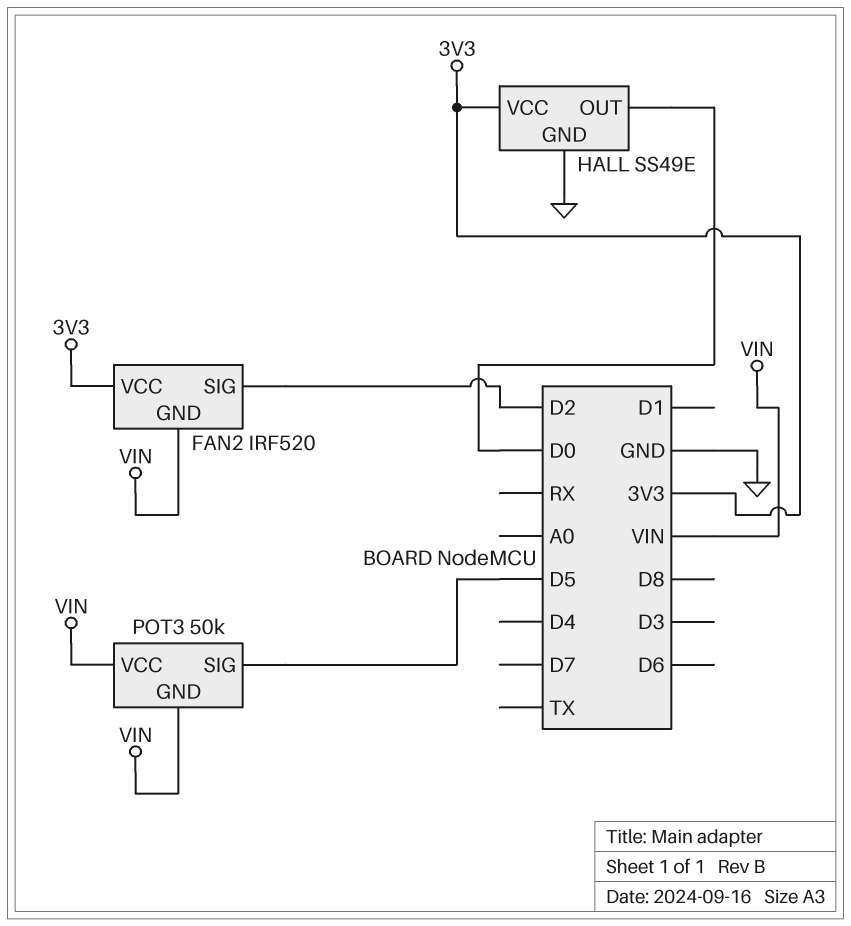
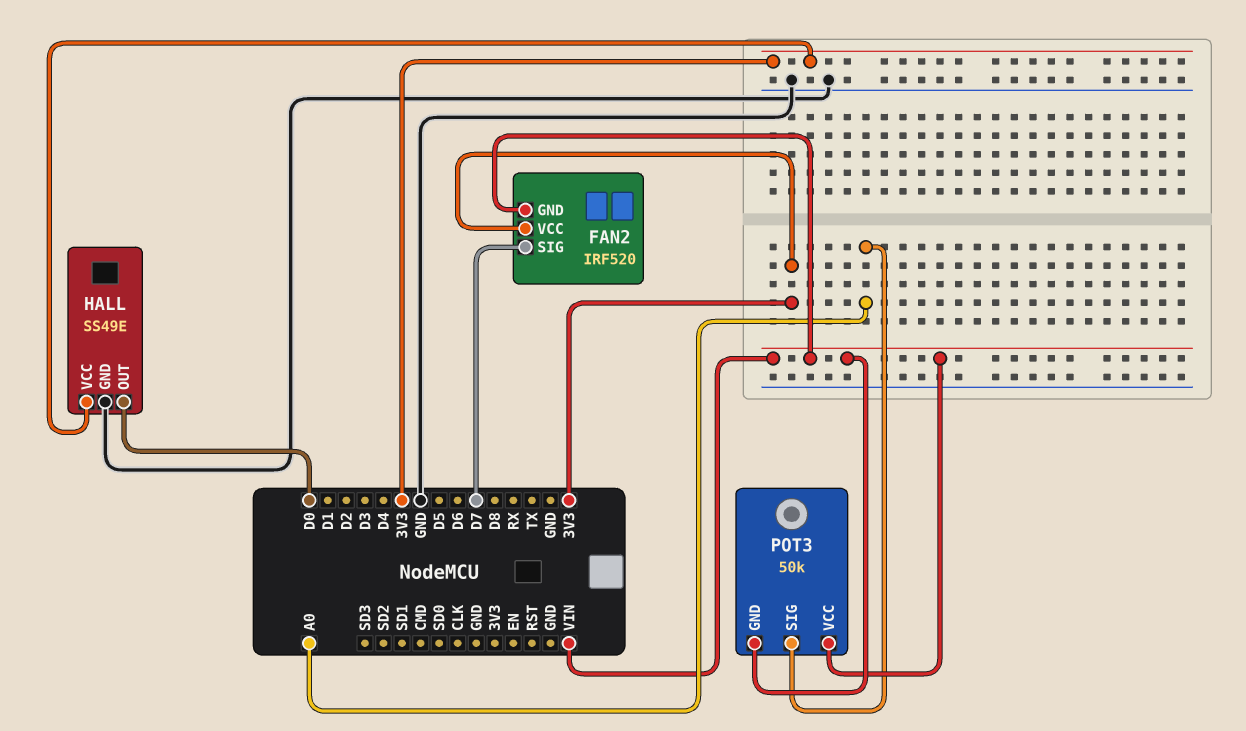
FAN2 pin SIG: D2 -> D7
POT3 pin SIG: D5 -> A0

